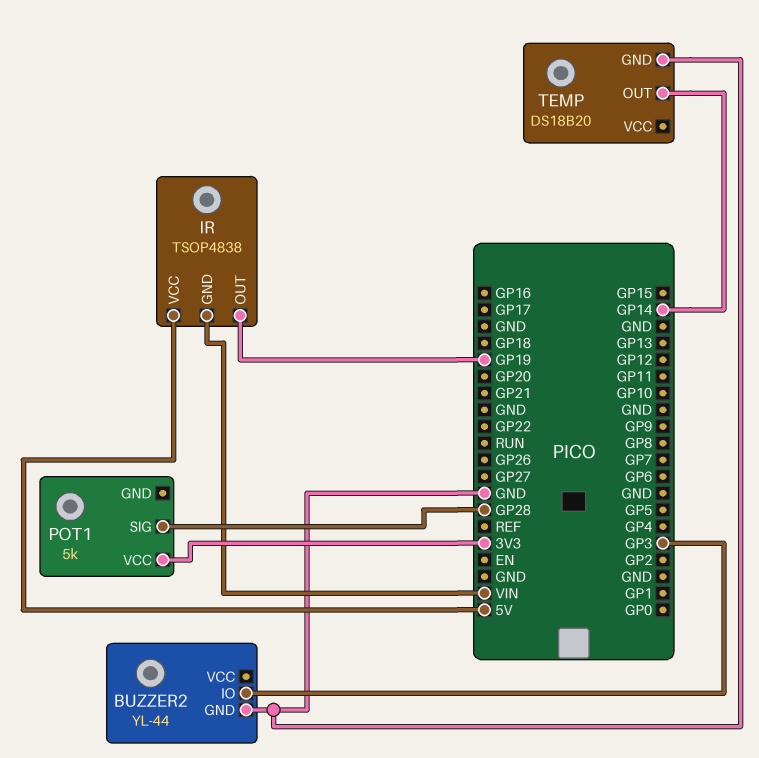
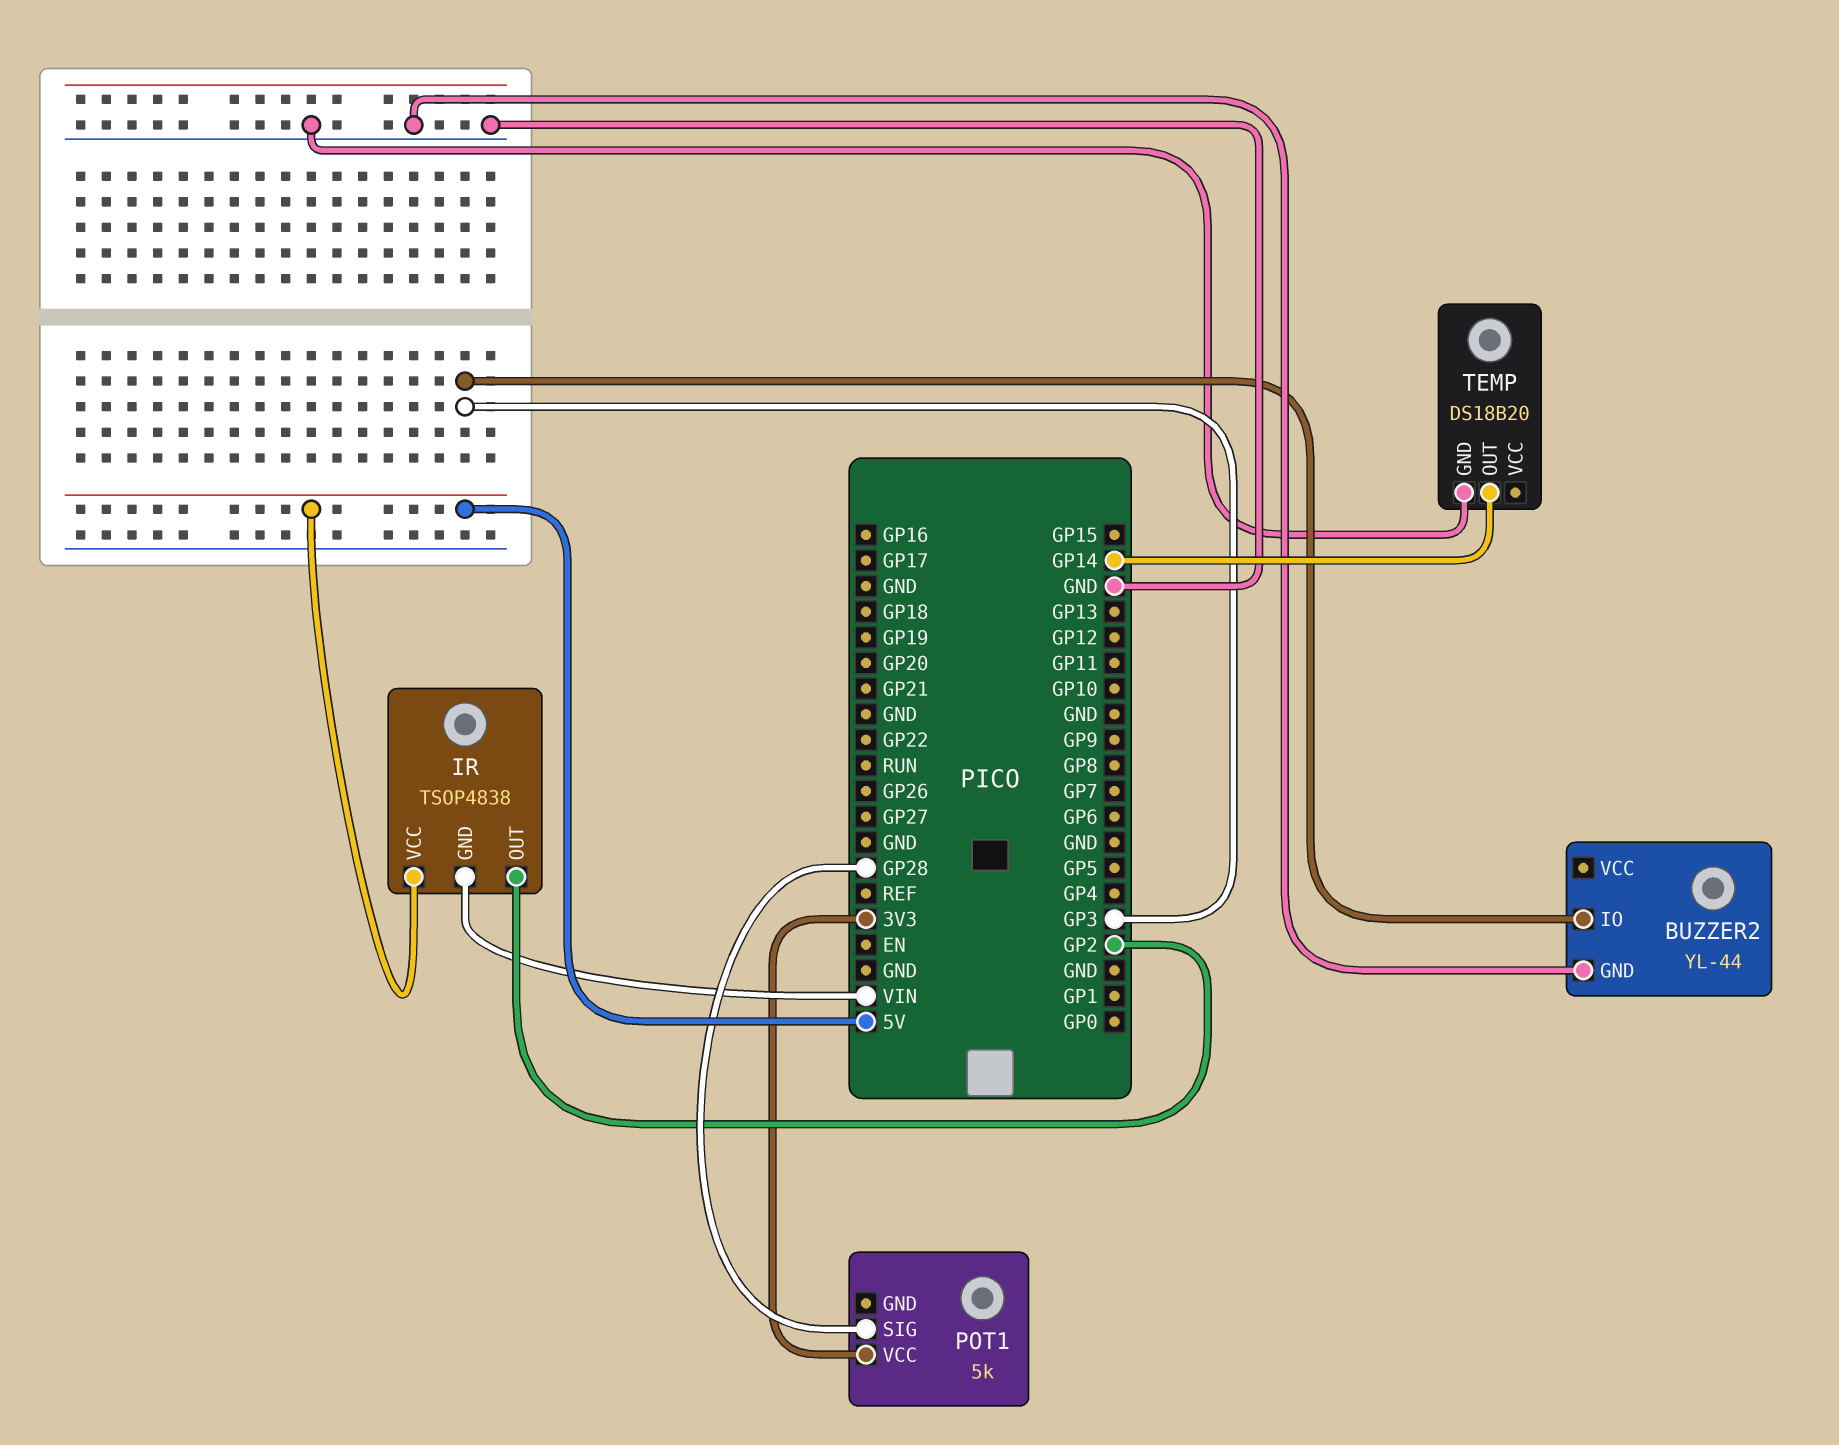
IR pin OUT: GP19 -> GP2

